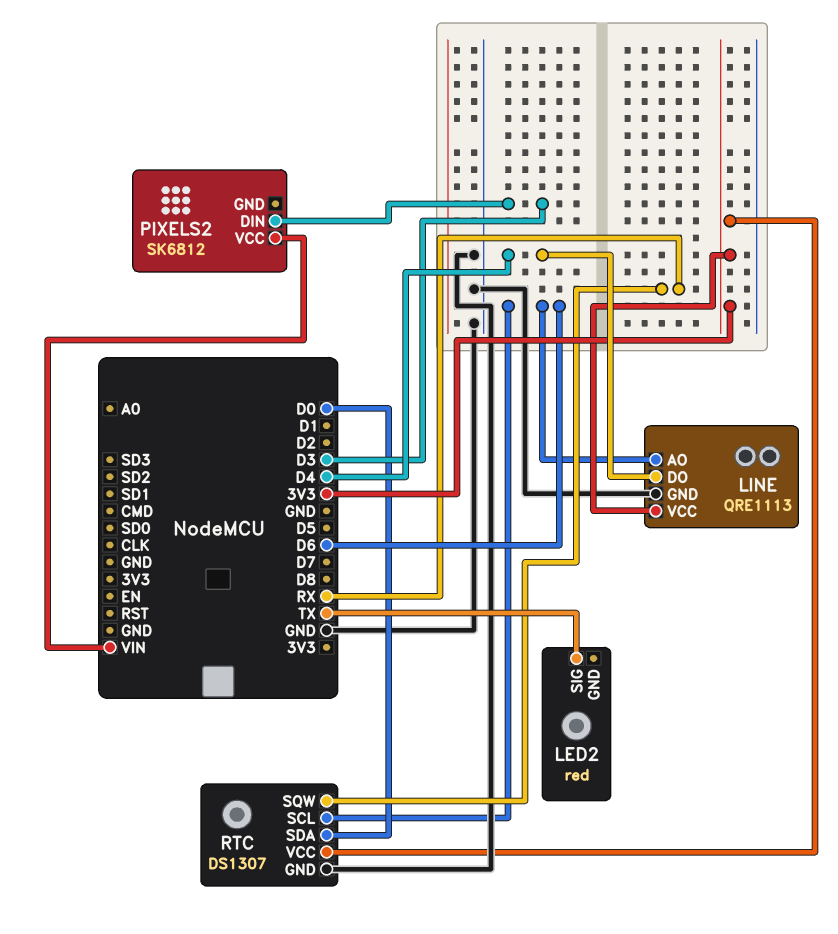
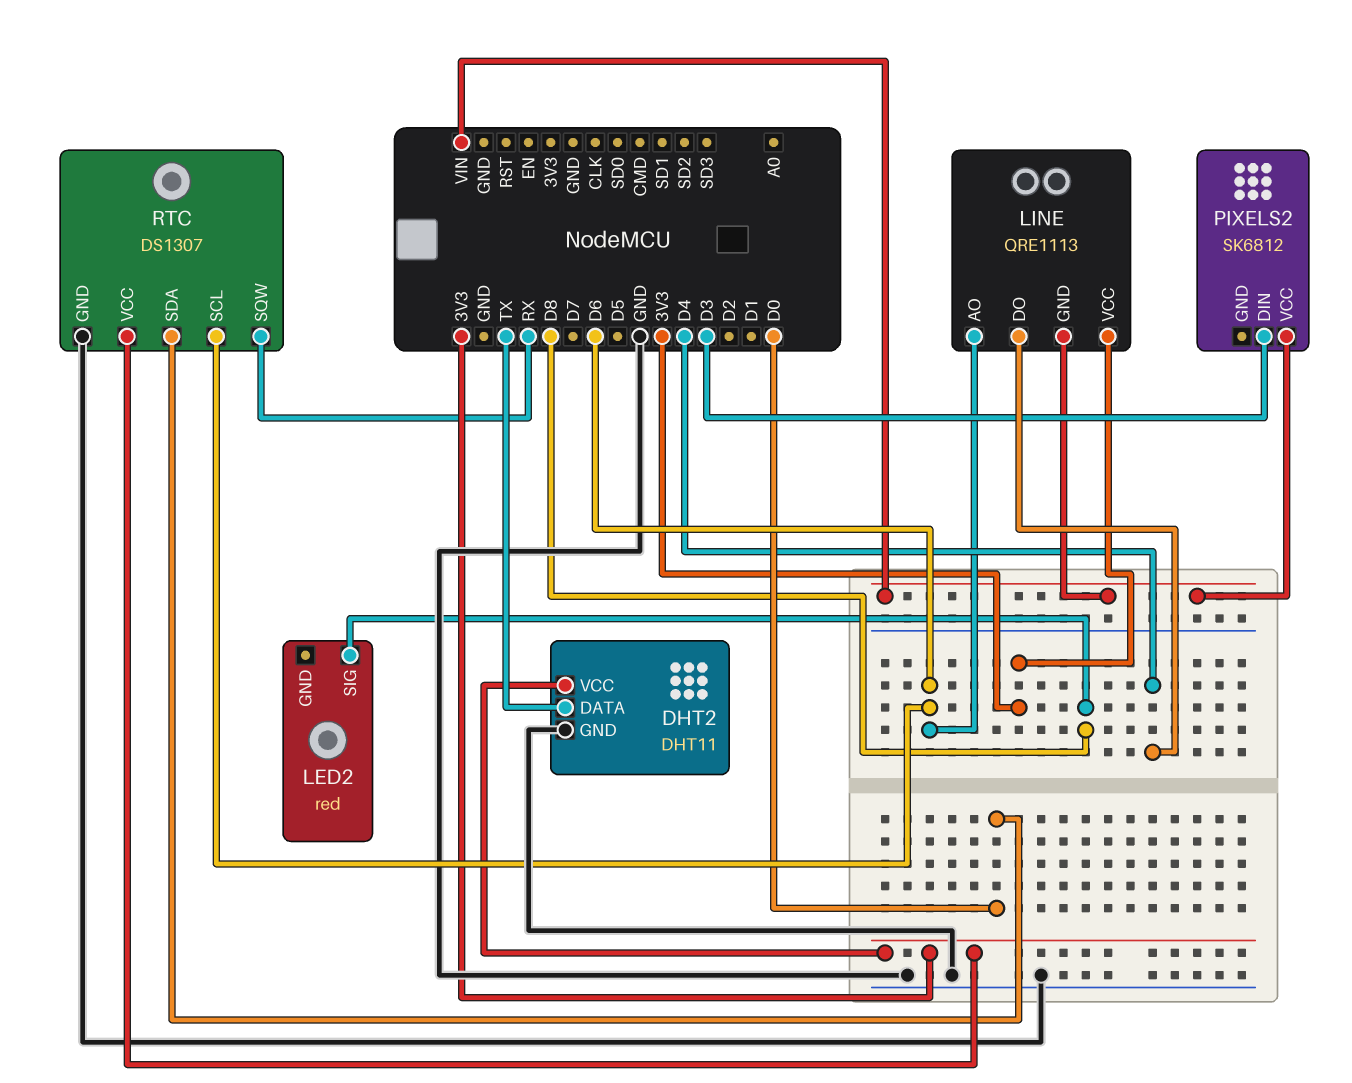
DHT2: none -> DHT11
DHT2 pin DATA: none -> TX
DHT2 pin GND: none -> GND
DHT2 pin VCC: none -> 3V3
LED2 pin SIG: TX -> D8
LINE pin GND: GND -> VIN

